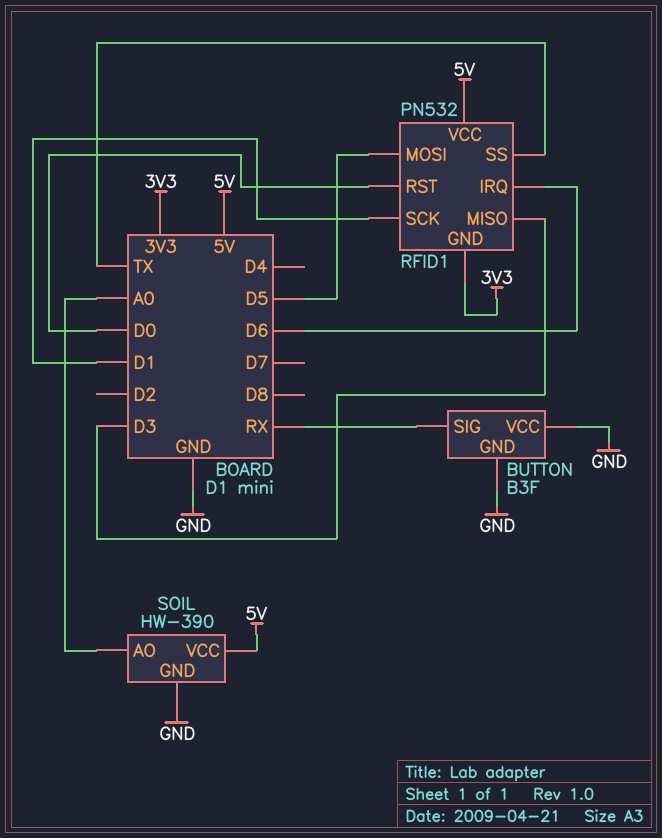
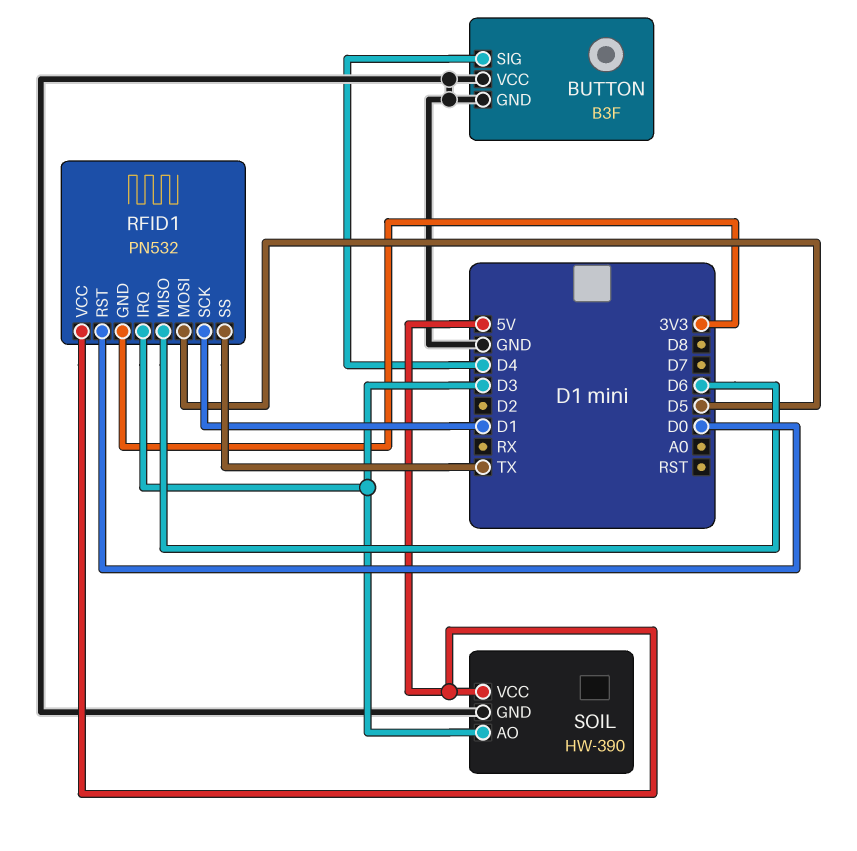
BUTTON pin SIG: RX -> D4
RFID1 pin IRQ: D6 -> D3
RFID1 pin MISO: D3 -> D6
SOIL pin AO: A0 -> D3

